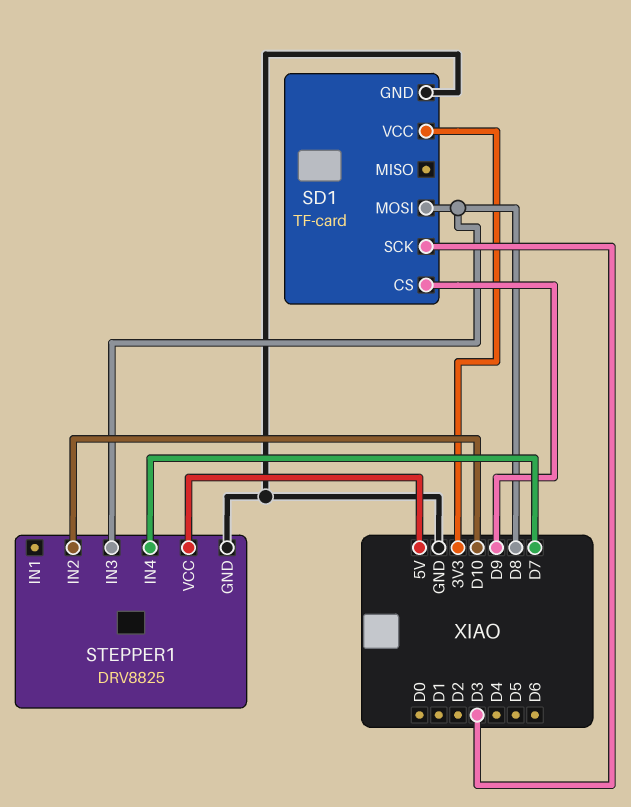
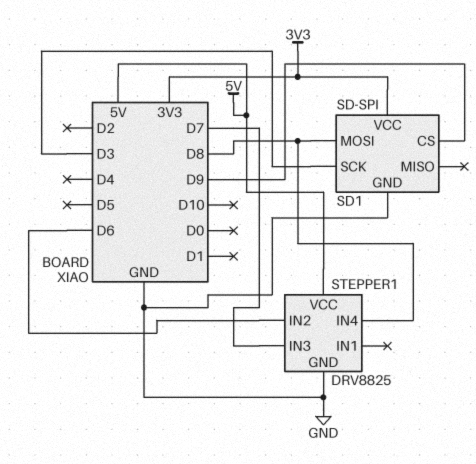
SD1: TF-card -> SD-SPI
STEPPER1 pin IN2: D10 -> D6
STEPPER1 pin IN3: D8 -> D7
STEPPER1 pin IN4: D7 -> D8

